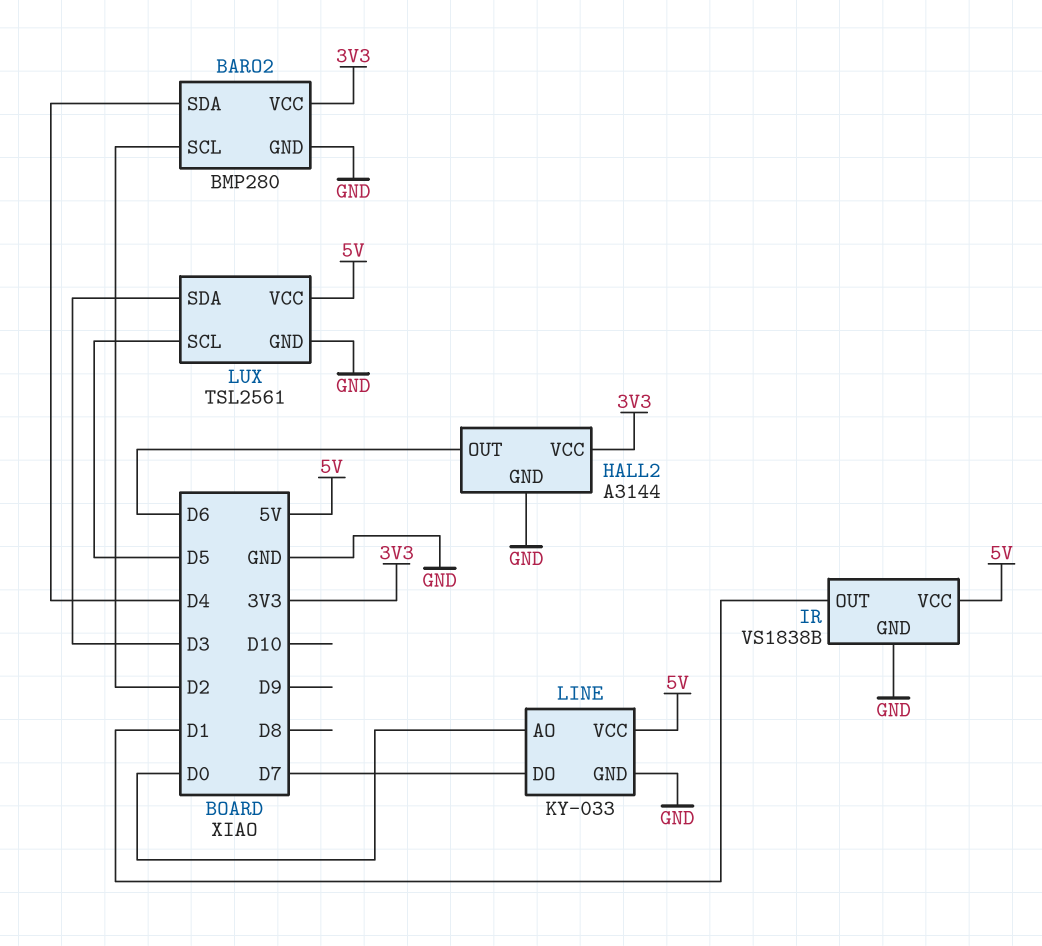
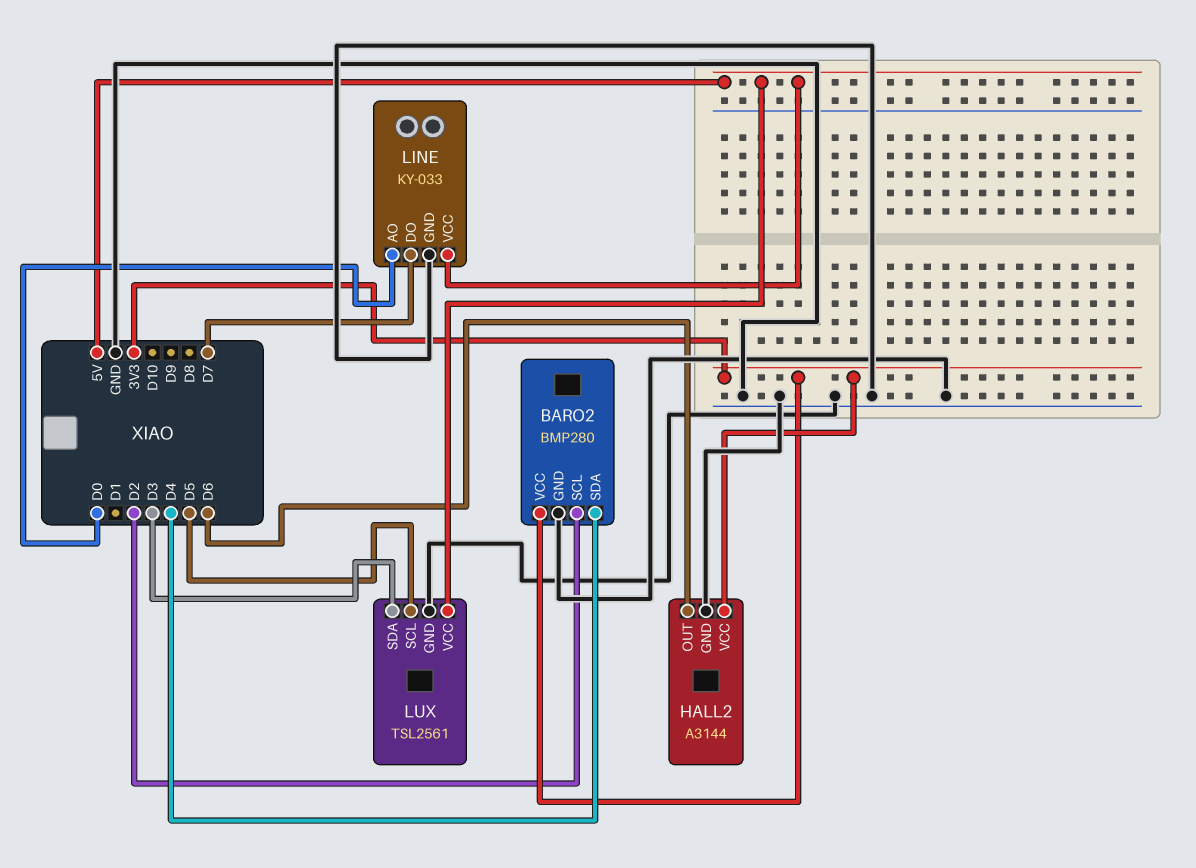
IR: VS1838B -> none
IR pin GND: GND -> none
IR pin OUT: D1 -> none
IR pin VCC: 5V -> none

